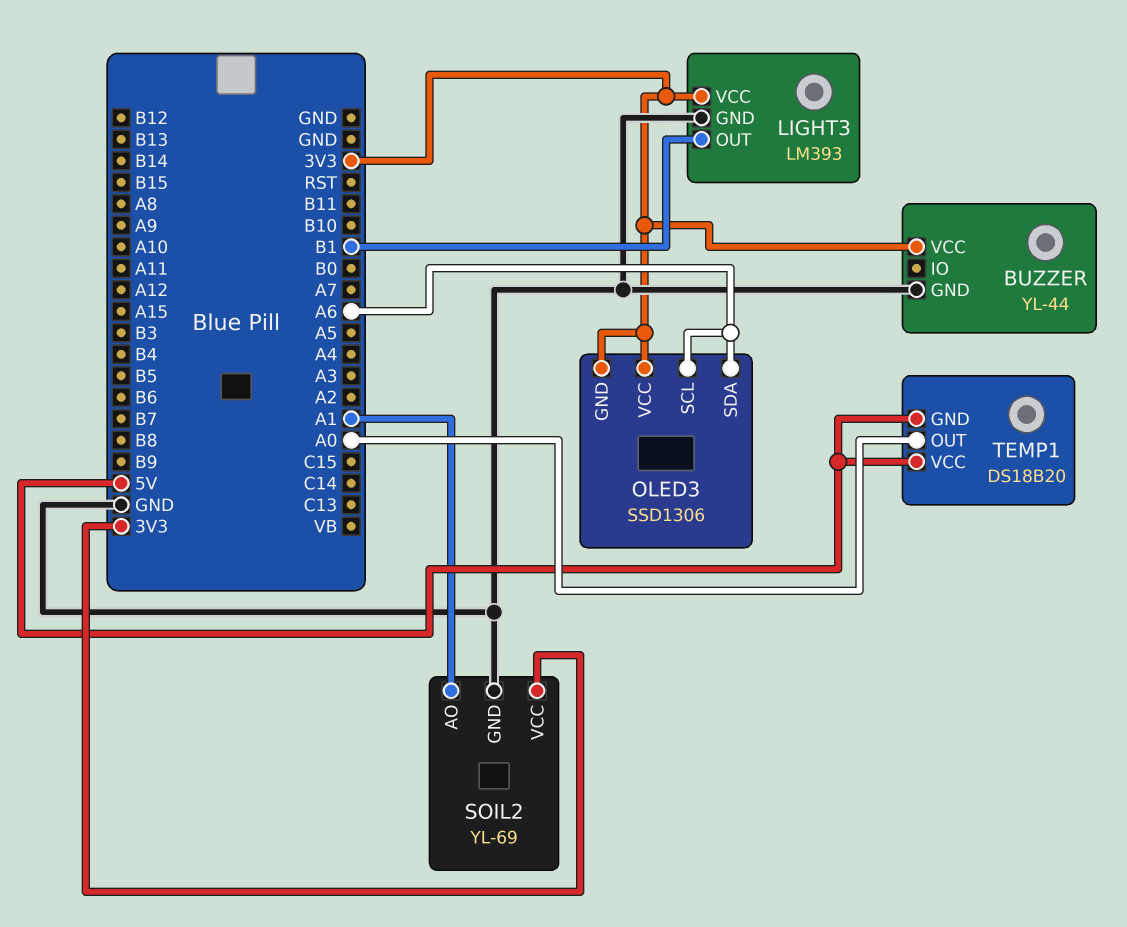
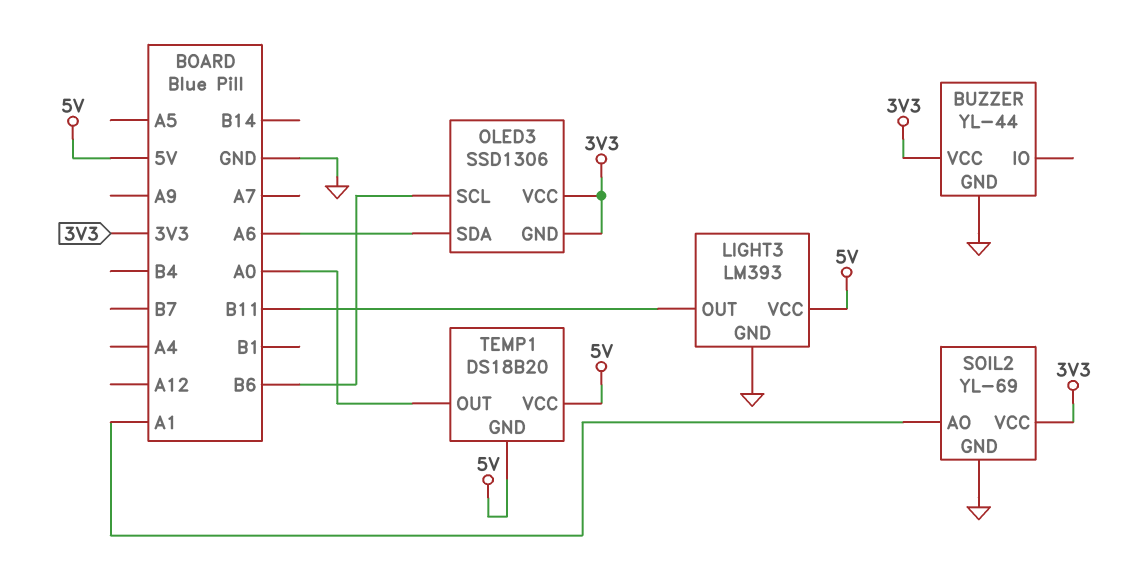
LIGHT3 pin OUT: B1 -> B11
LIGHT3 pin VCC: 3V3 -> 5V
OLED3 pin SCL: A6 -> B6

